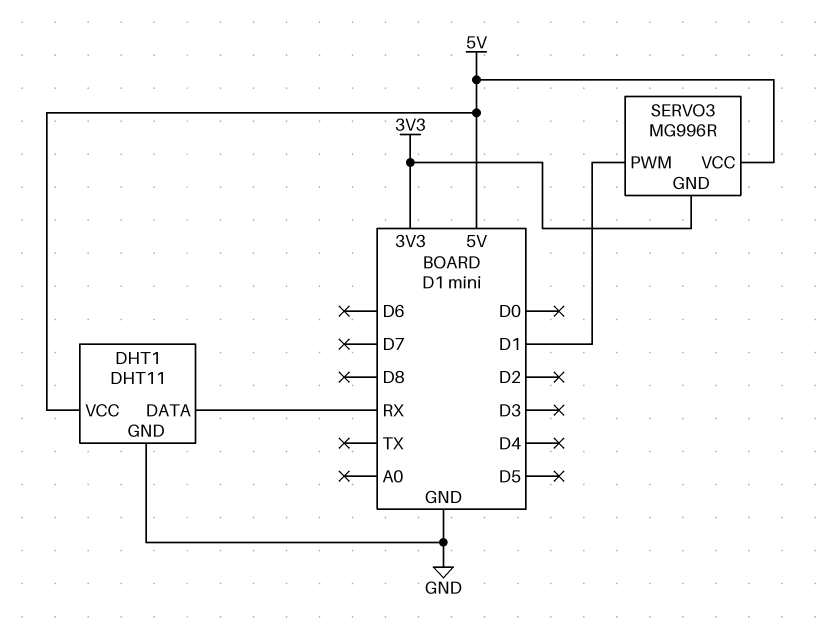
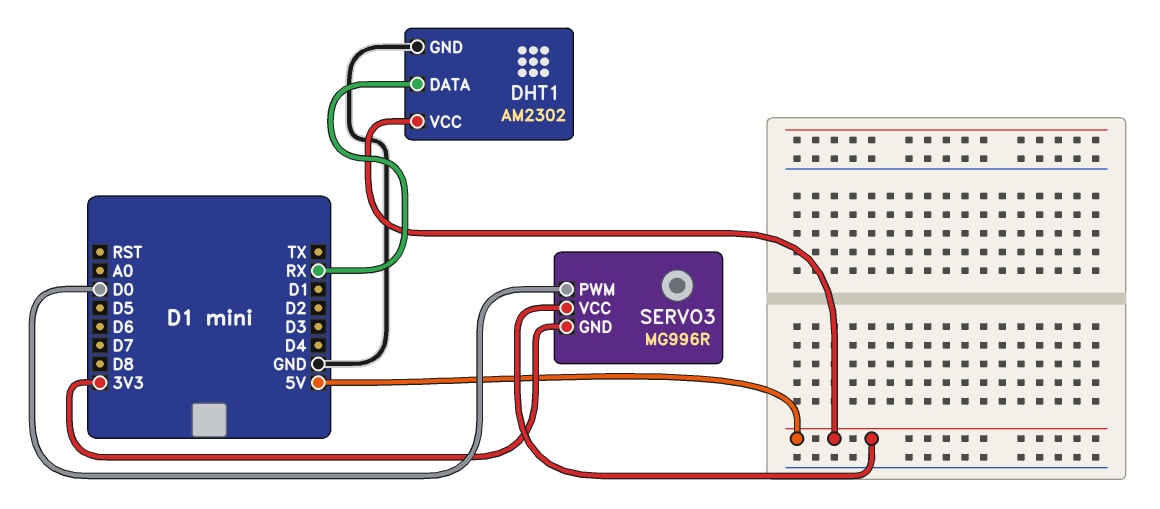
DHT1: DHT11 -> AM2302
SERVO3 pin PWM: D1 -> D0

